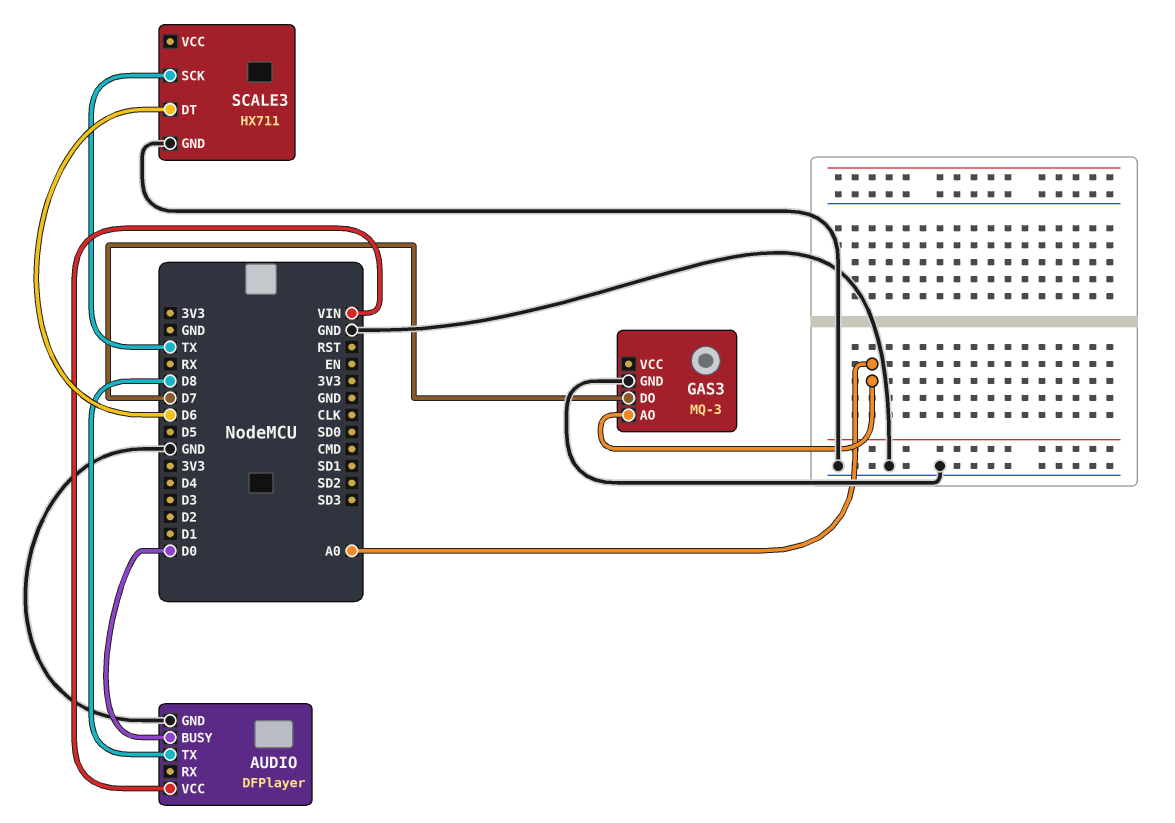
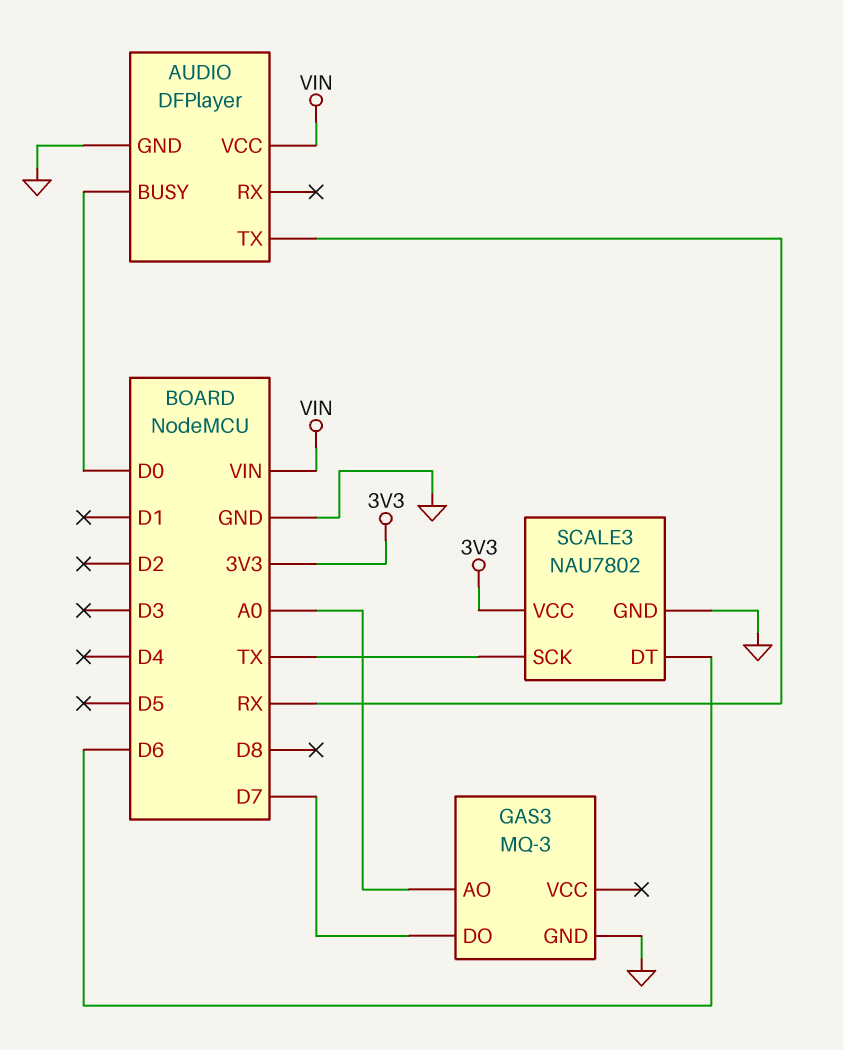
AUDIO pin TX: D8 -> RX
SCALE3: HX711 -> NAU7802
SCALE3 pin VCC: none -> 3V3

